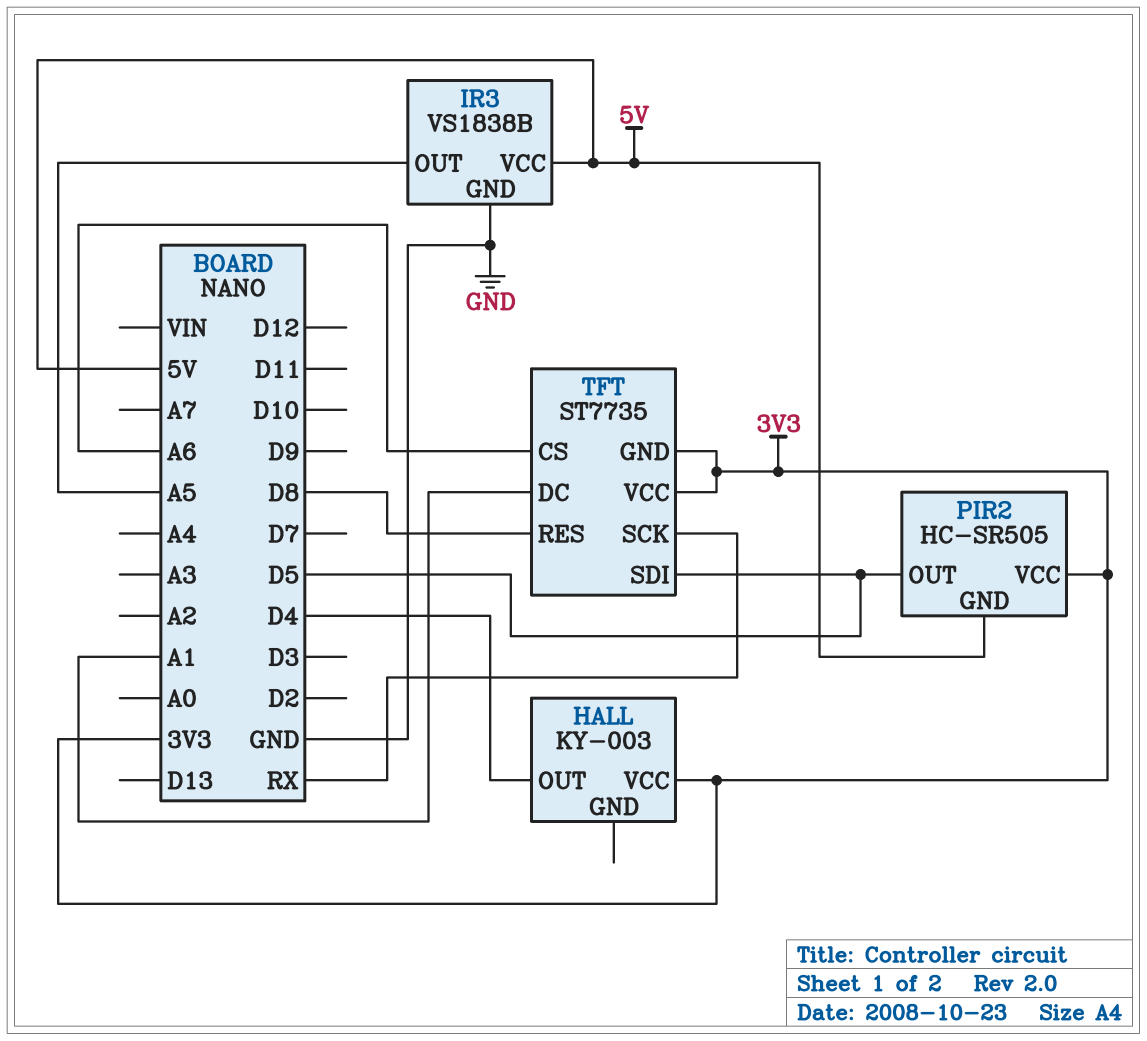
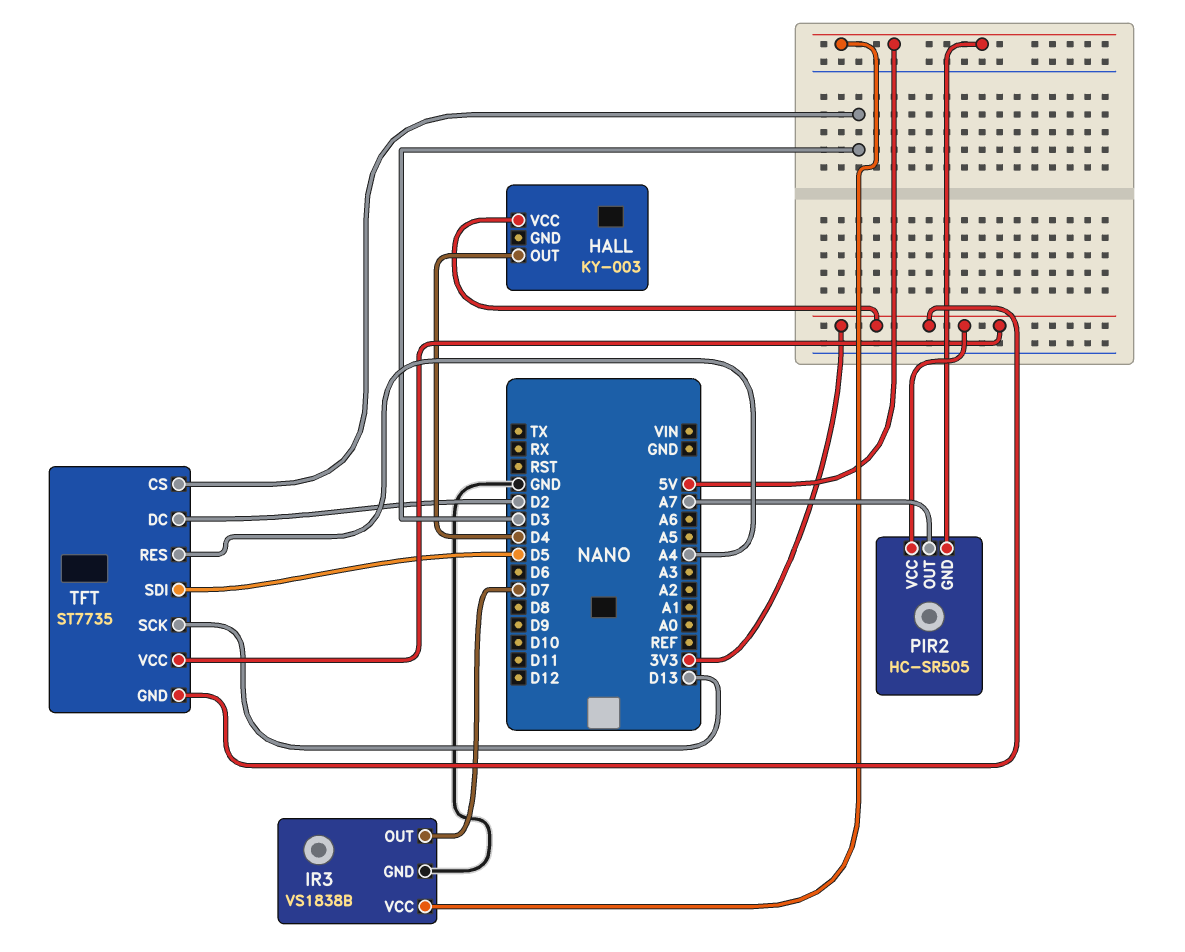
IR3 pin OUT: A5 -> D7
PIR2 pin OUT: D5 -> A7
TFT pin CS: A6 -> D3
TFT pin DC: A1 -> D2
TFT pin RES: D8 -> A4
TFT pin SCK: RX -> D13

